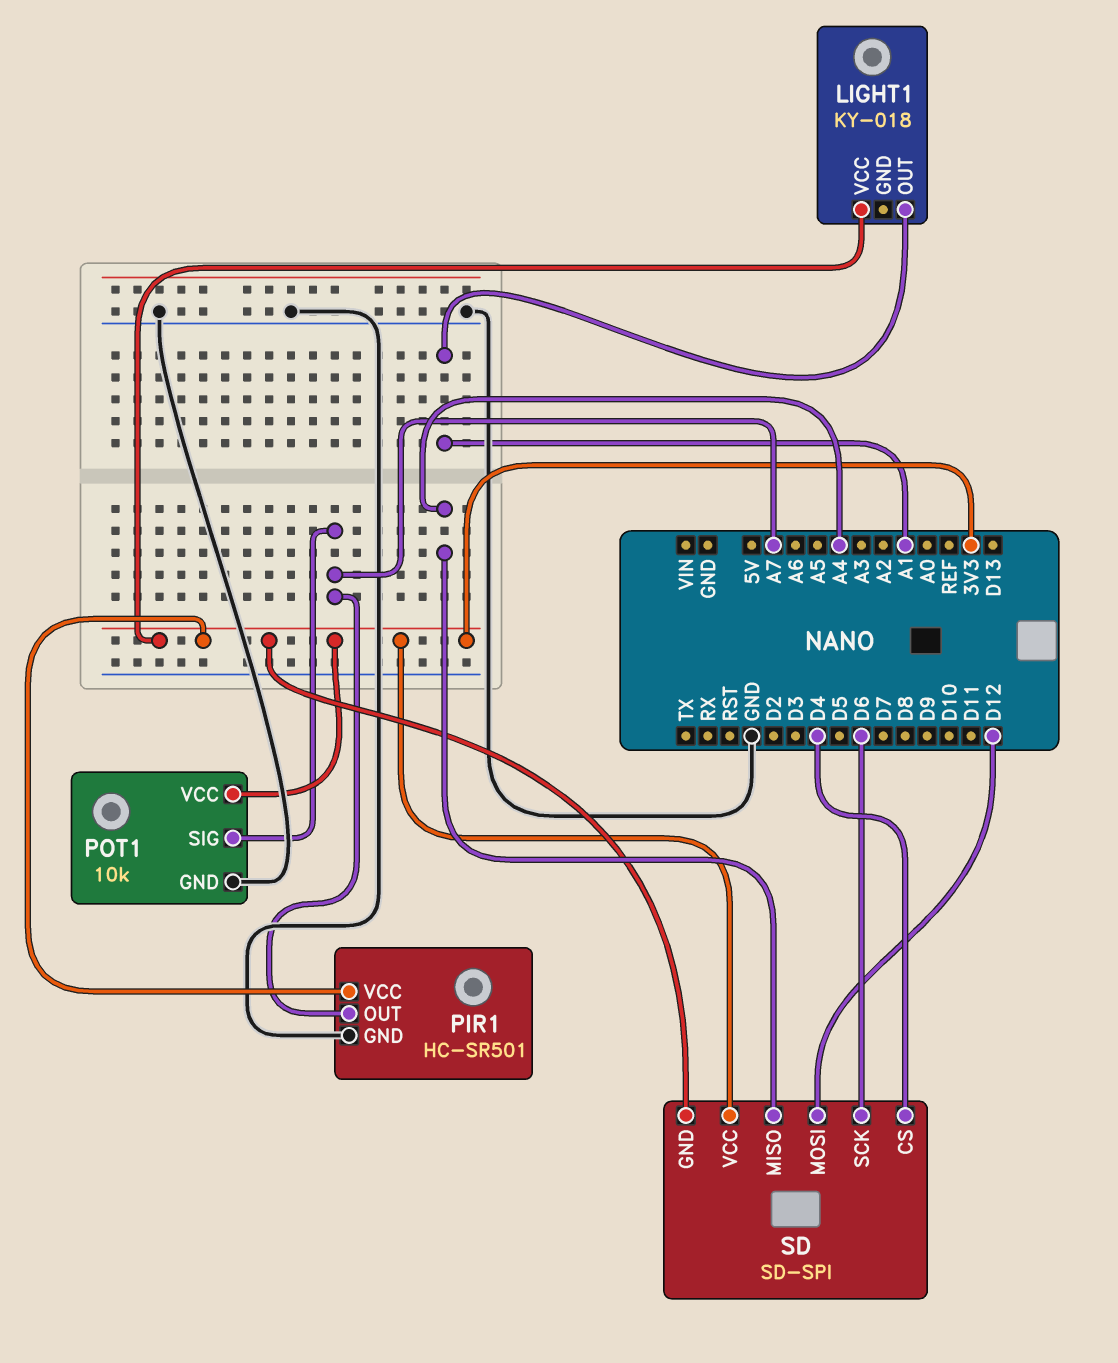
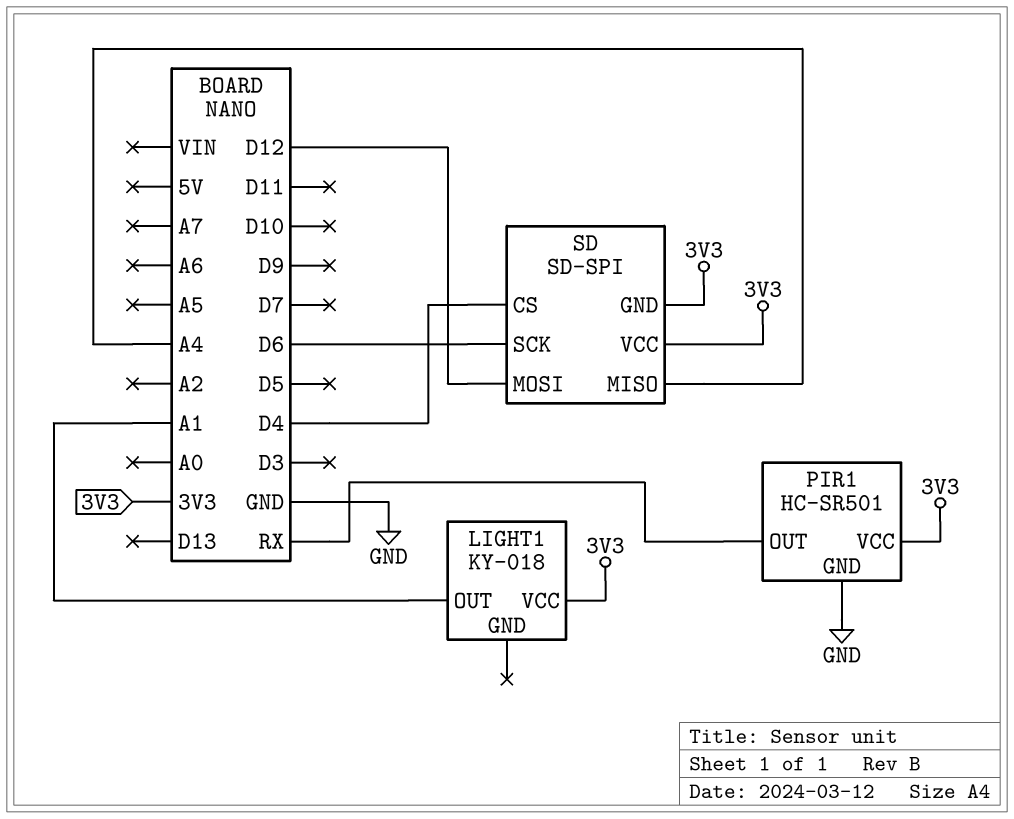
PIR1 pin OUT: A7 -> RX
POT1: 10k -> none
POT1 pin GND: GND -> none
POT1 pin SIG: A7 -> none
POT1 pin VCC: 3V3 -> none

